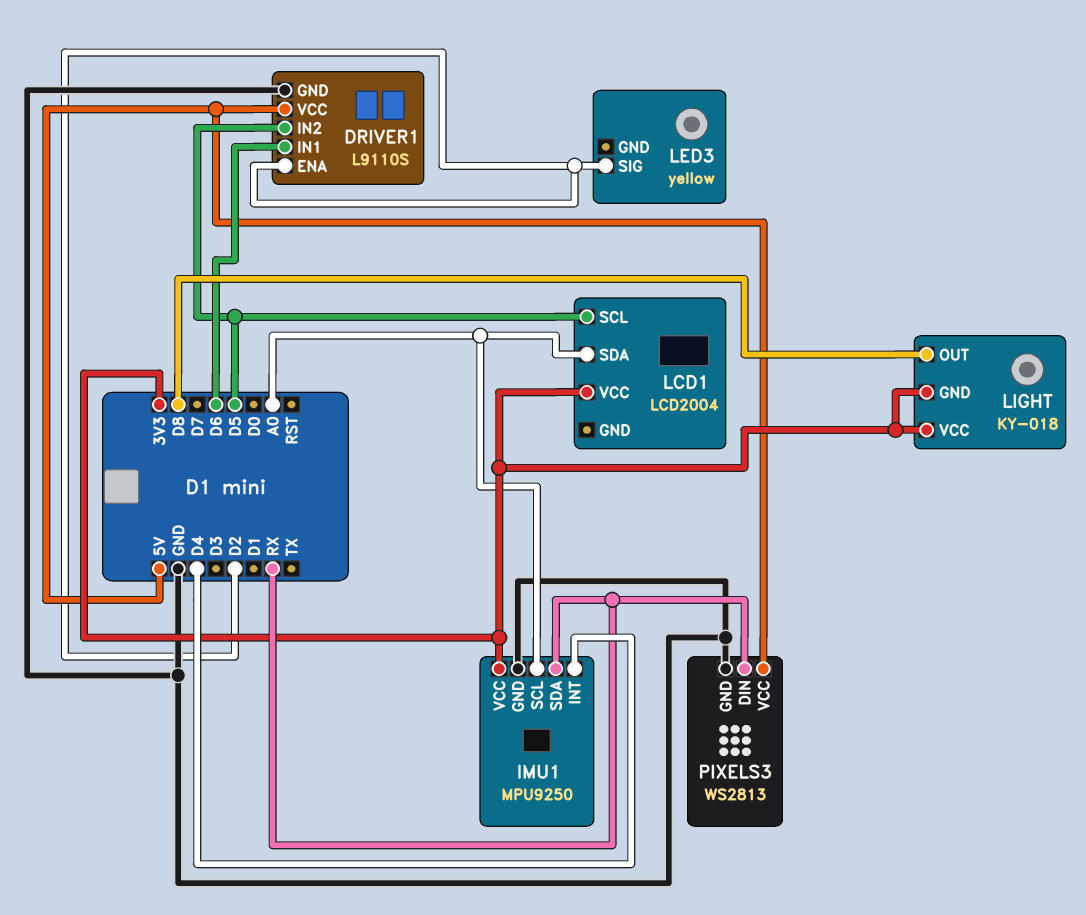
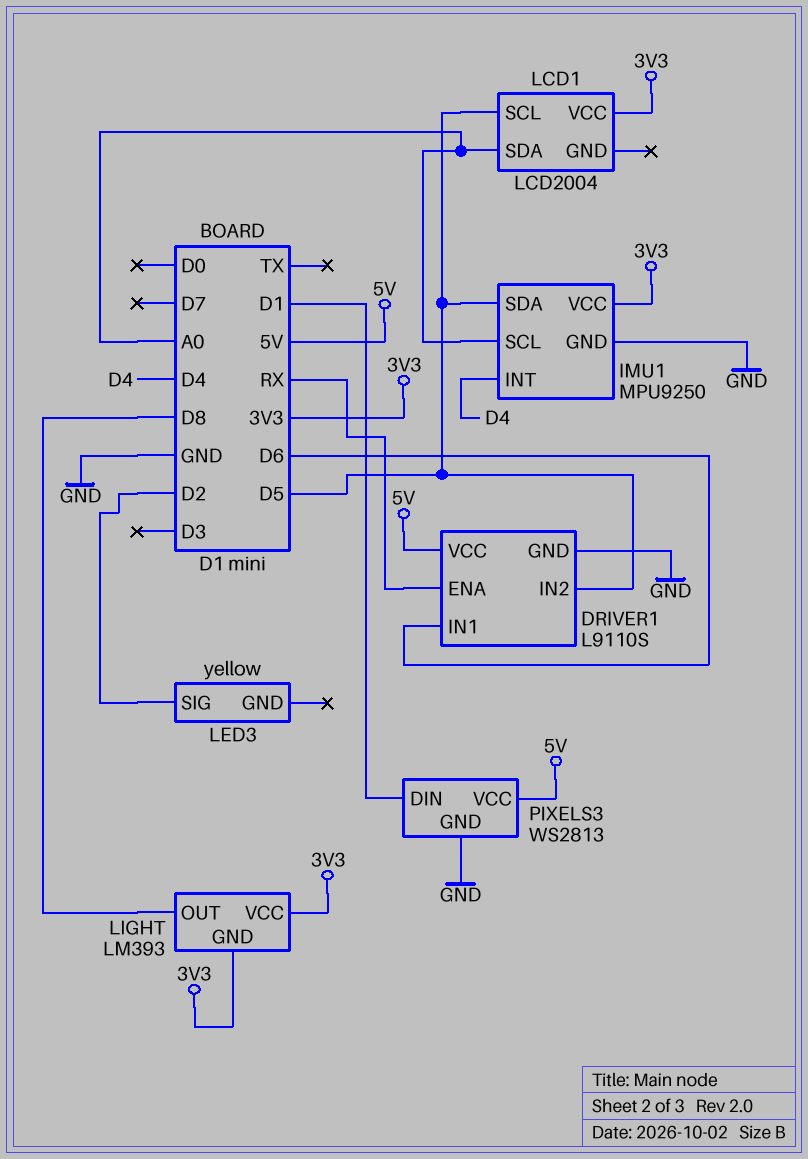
DRIVER1 pin ENA: D2 -> RX
IMU1 pin SDA: RX -> D5
LIGHT: KY-018 -> LM393
PIXELS3 pin DIN: RX -> D1

